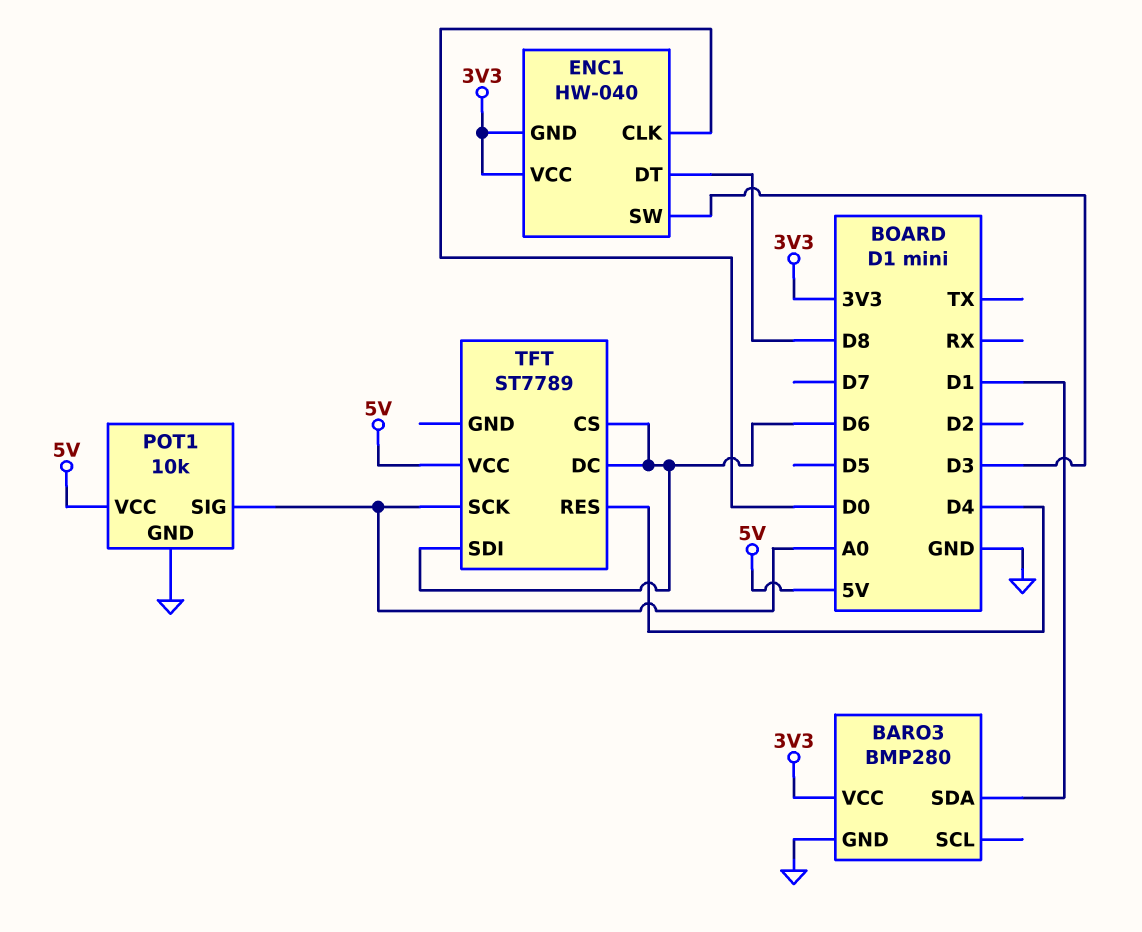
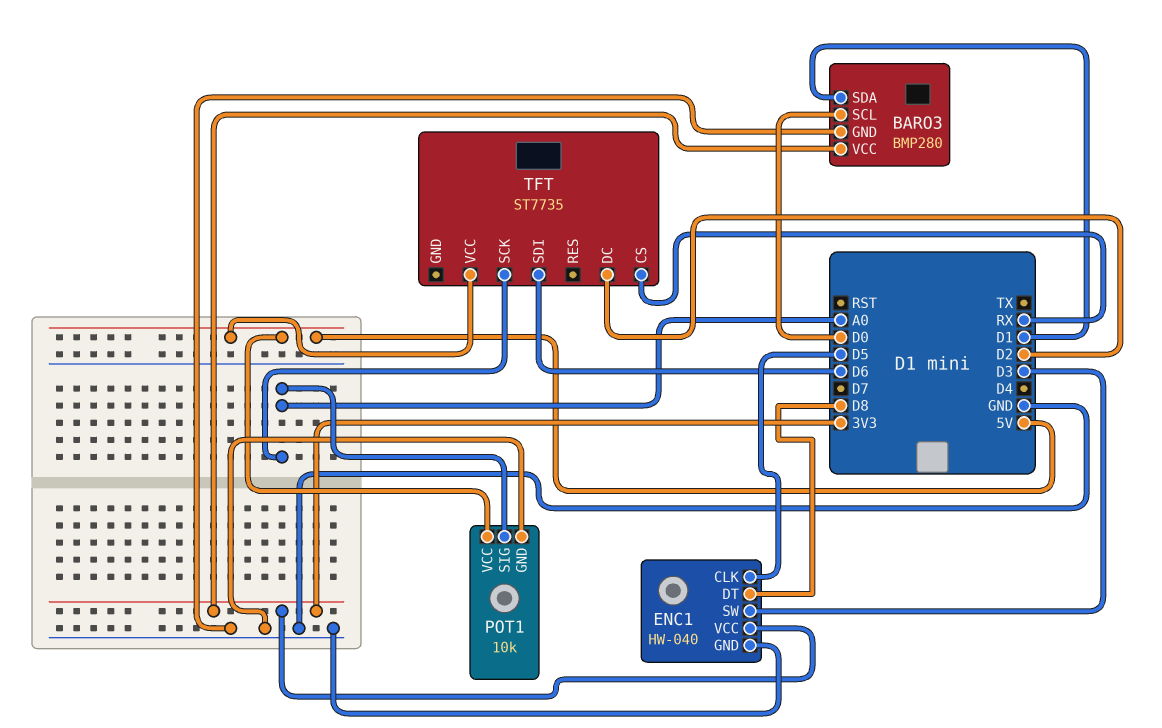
BARO3 pin SCL: none -> D0
ENC1 pin CLK: D0 -> D5
ENC1 pin GND: 3V3 -> GND
TFT: ST7789 -> ST7735
TFT pin CS: D6 -> RX
TFT pin DC: D6 -> D2
TFT pin RES: D4 -> none

